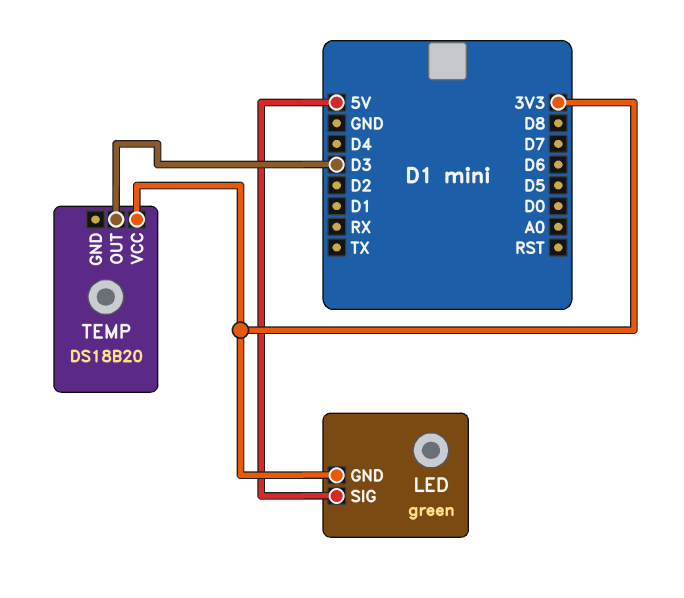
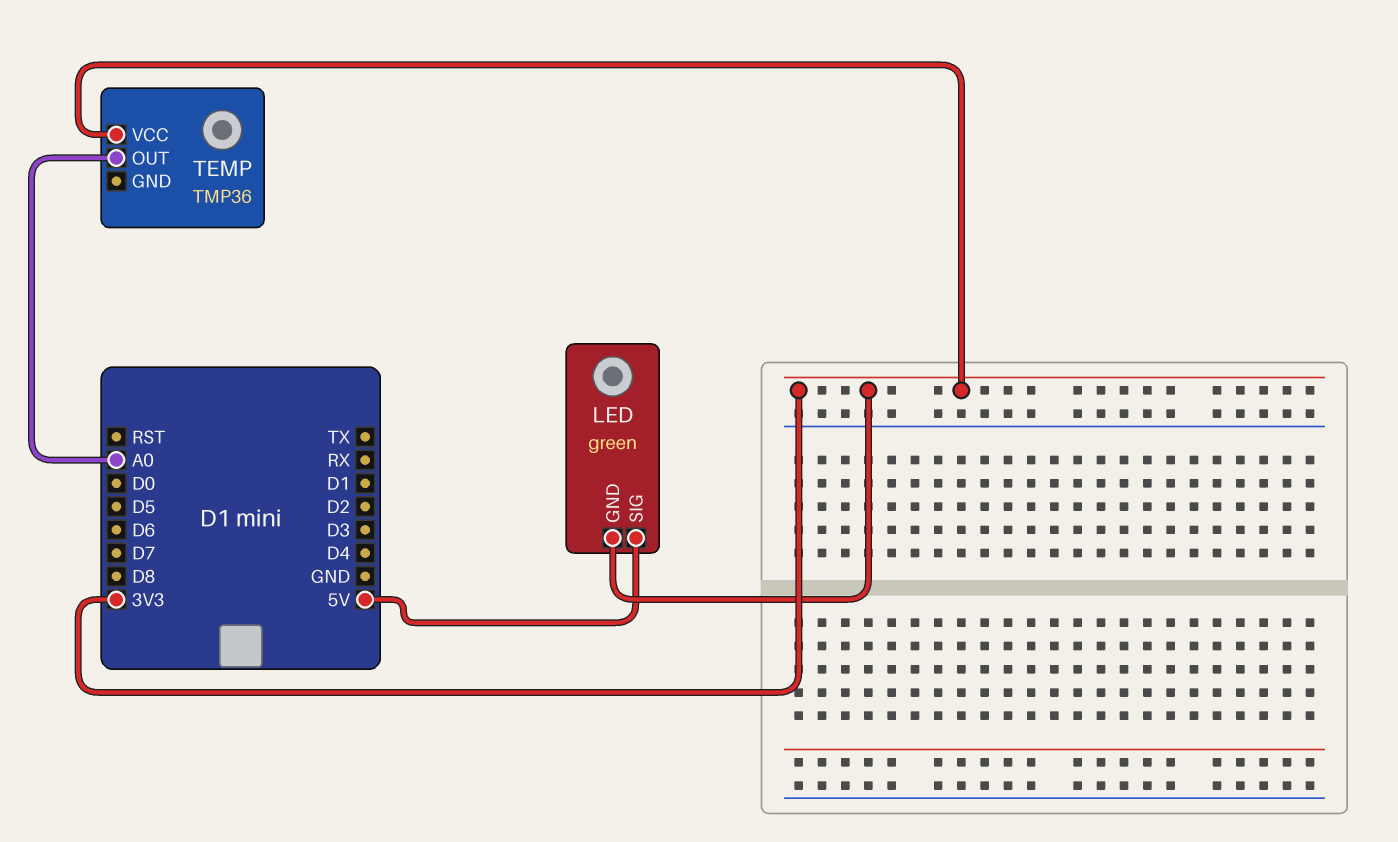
TEMP: DS18B20 -> TMP36
TEMP pin OUT: D3 -> A0

